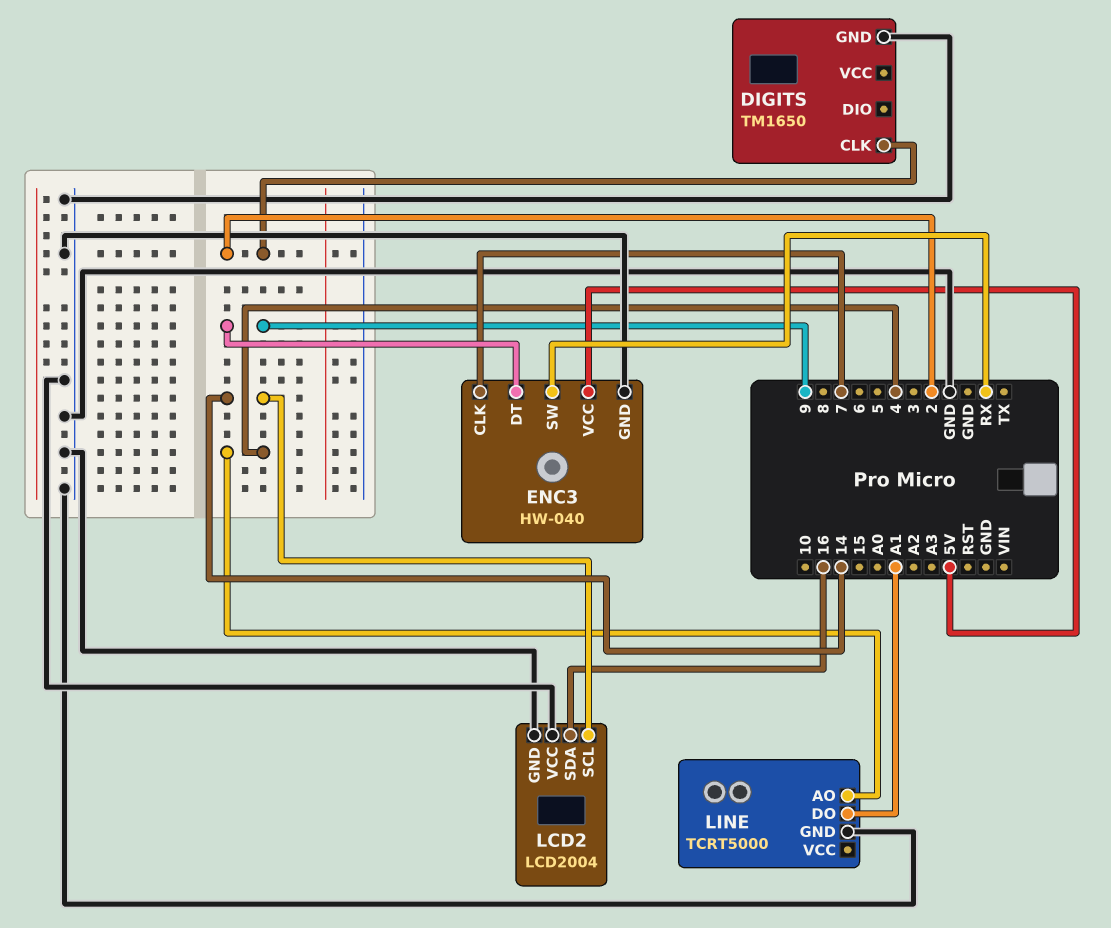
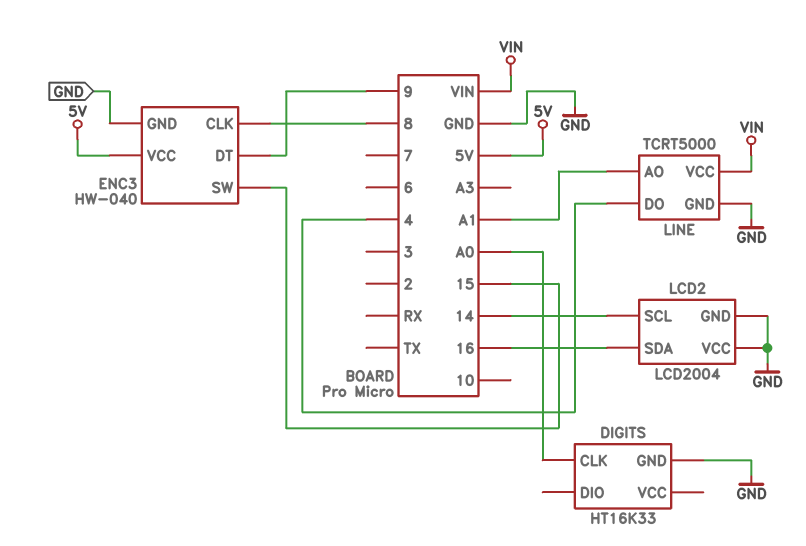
DIGITS: TM1650 -> HT16K33
DIGITS pin CLK: 2 -> A0
ENC3 pin CLK: 7 -> 8
ENC3 pin SW: RX -> 15
LINE pin AO: 4 -> A1
LINE pin DO: A1 -> 4
LINE pin VCC: none -> VIN

